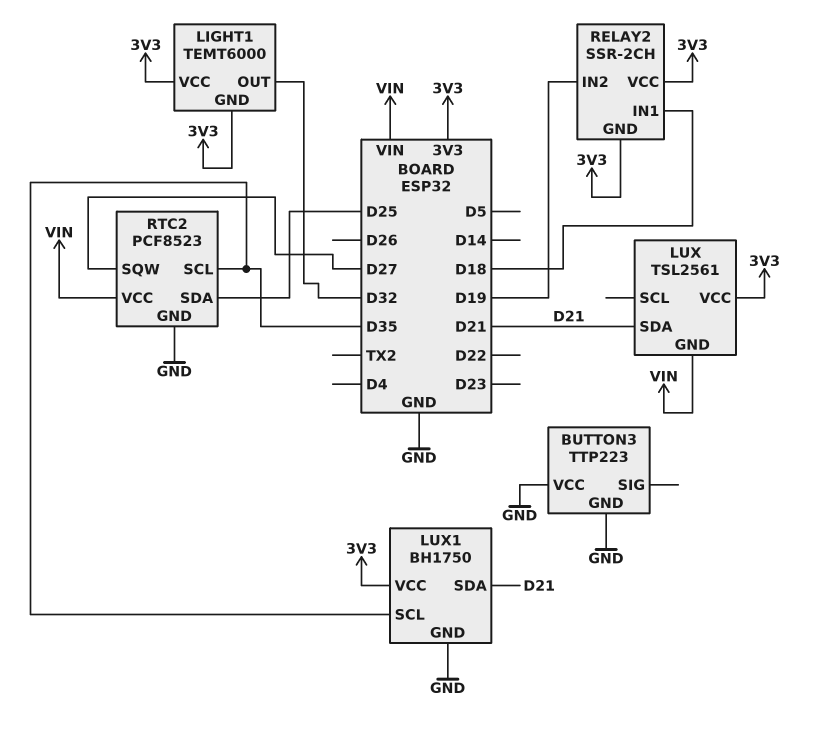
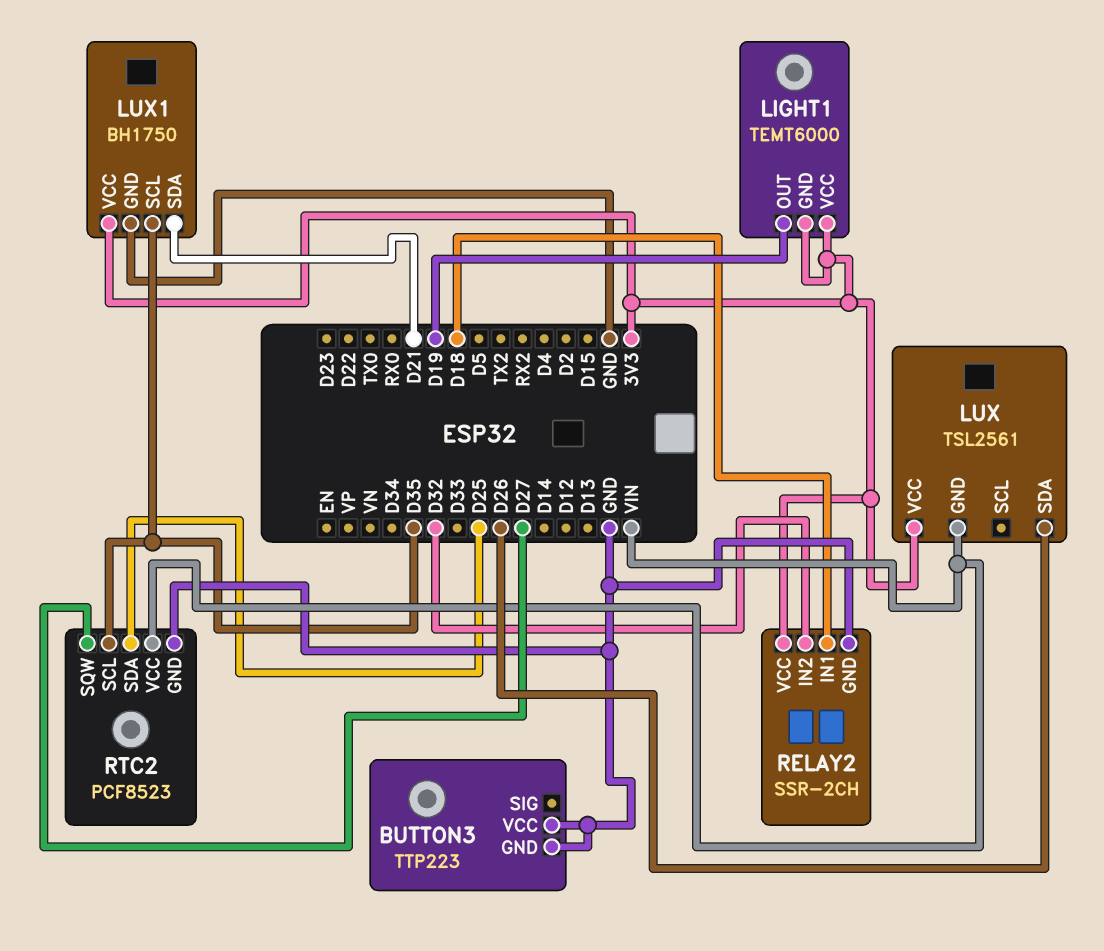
LIGHT1 pin OUT: D32 -> D19
LUX pin SDA: D21 -> D26
RELAY2 pin GND: 3V3 -> GND
RELAY2 pin IN2: D19 -> D32

